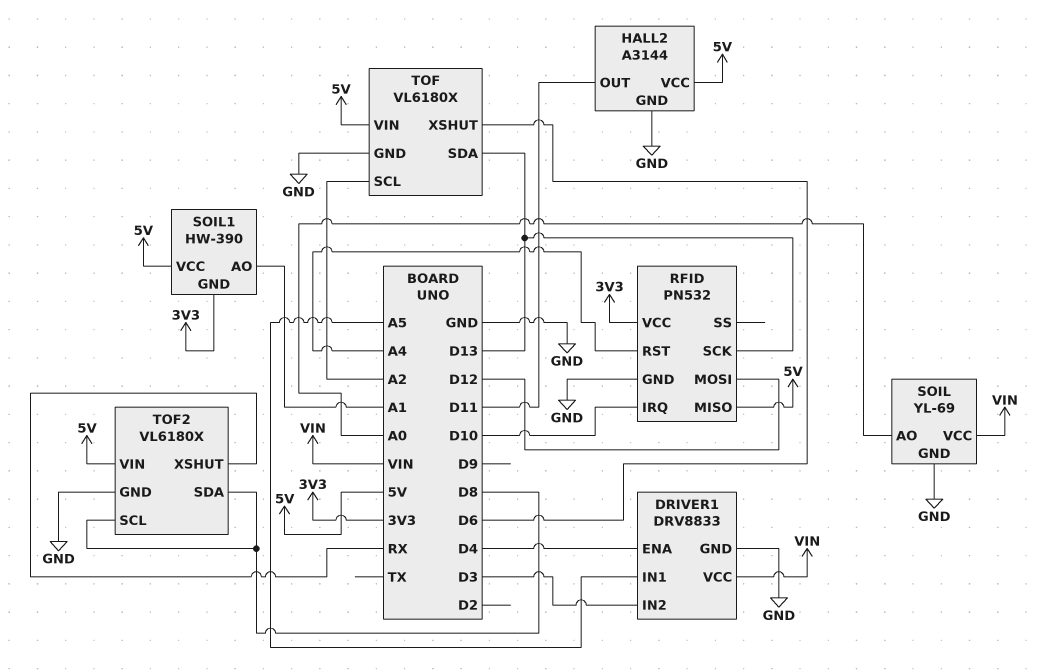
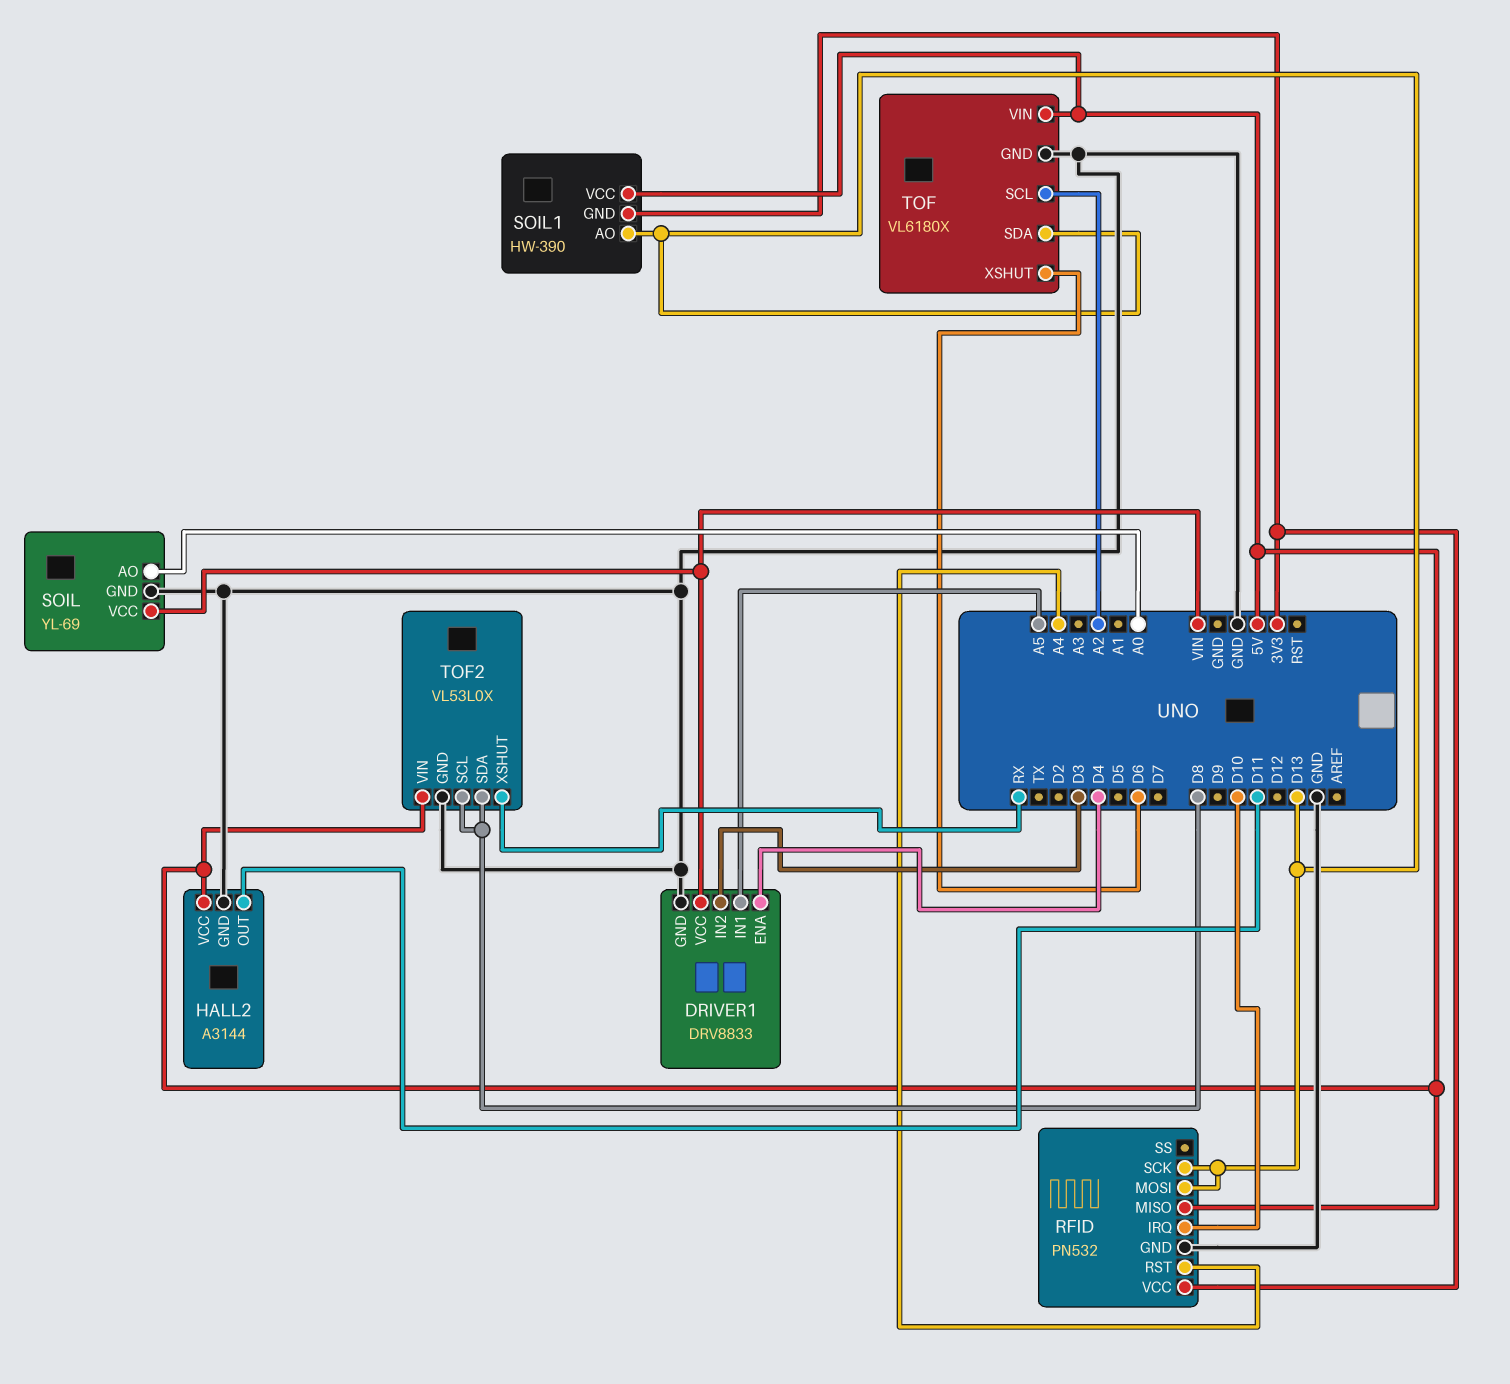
RFID pin MOSI: D12 -> D13
SOIL1 pin AO: A1 -> D13
TOF2: VL6180X -> VL53L0X

